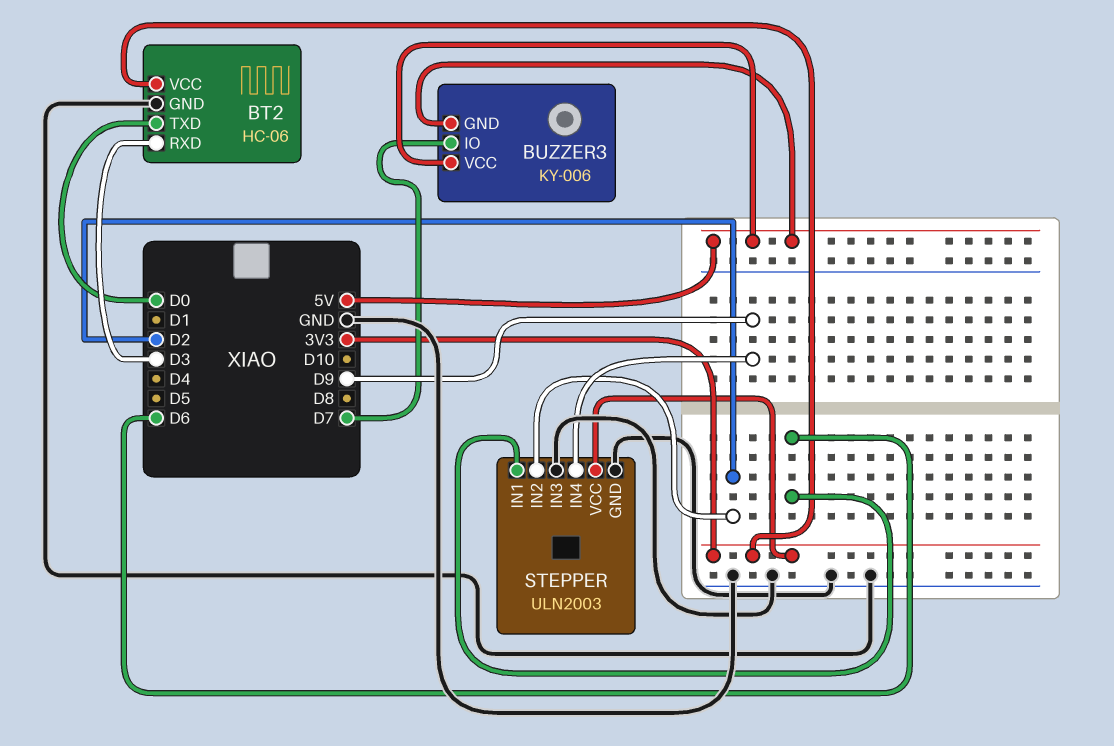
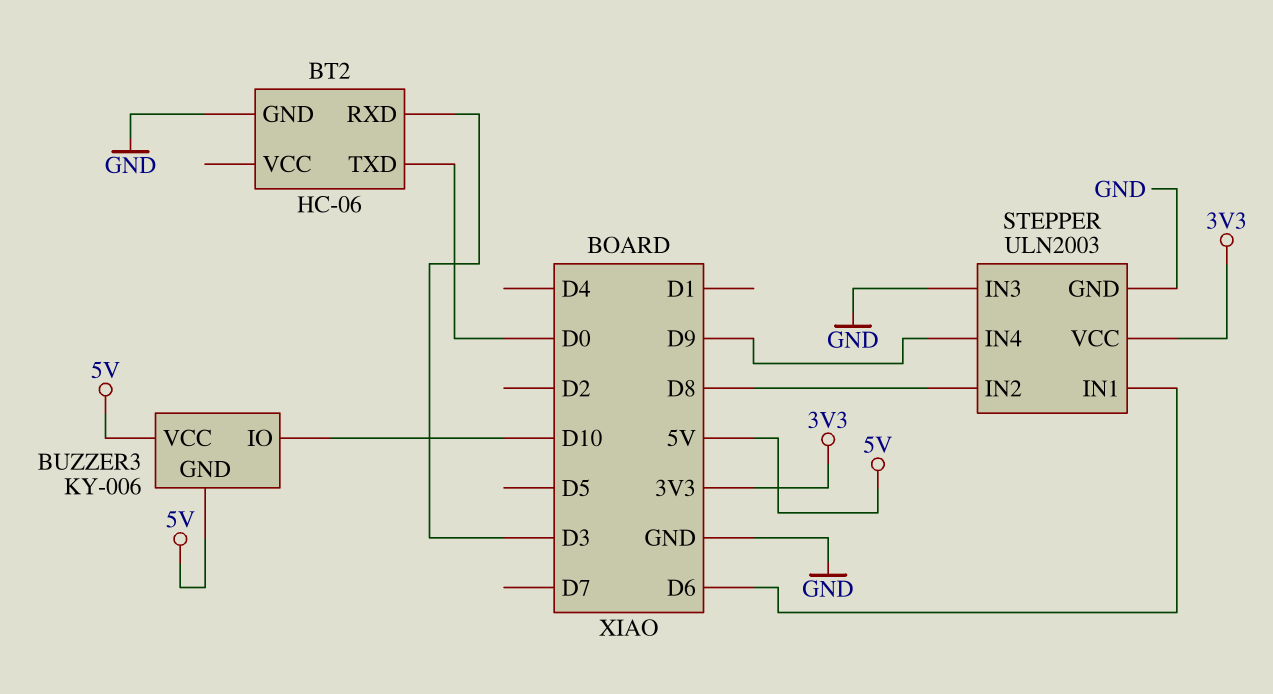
BT2 pin VCC: 3V3 -> none
BUZZER3 pin IO: D7 -> D10
STEPPER pin IN2: D2 -> D8

